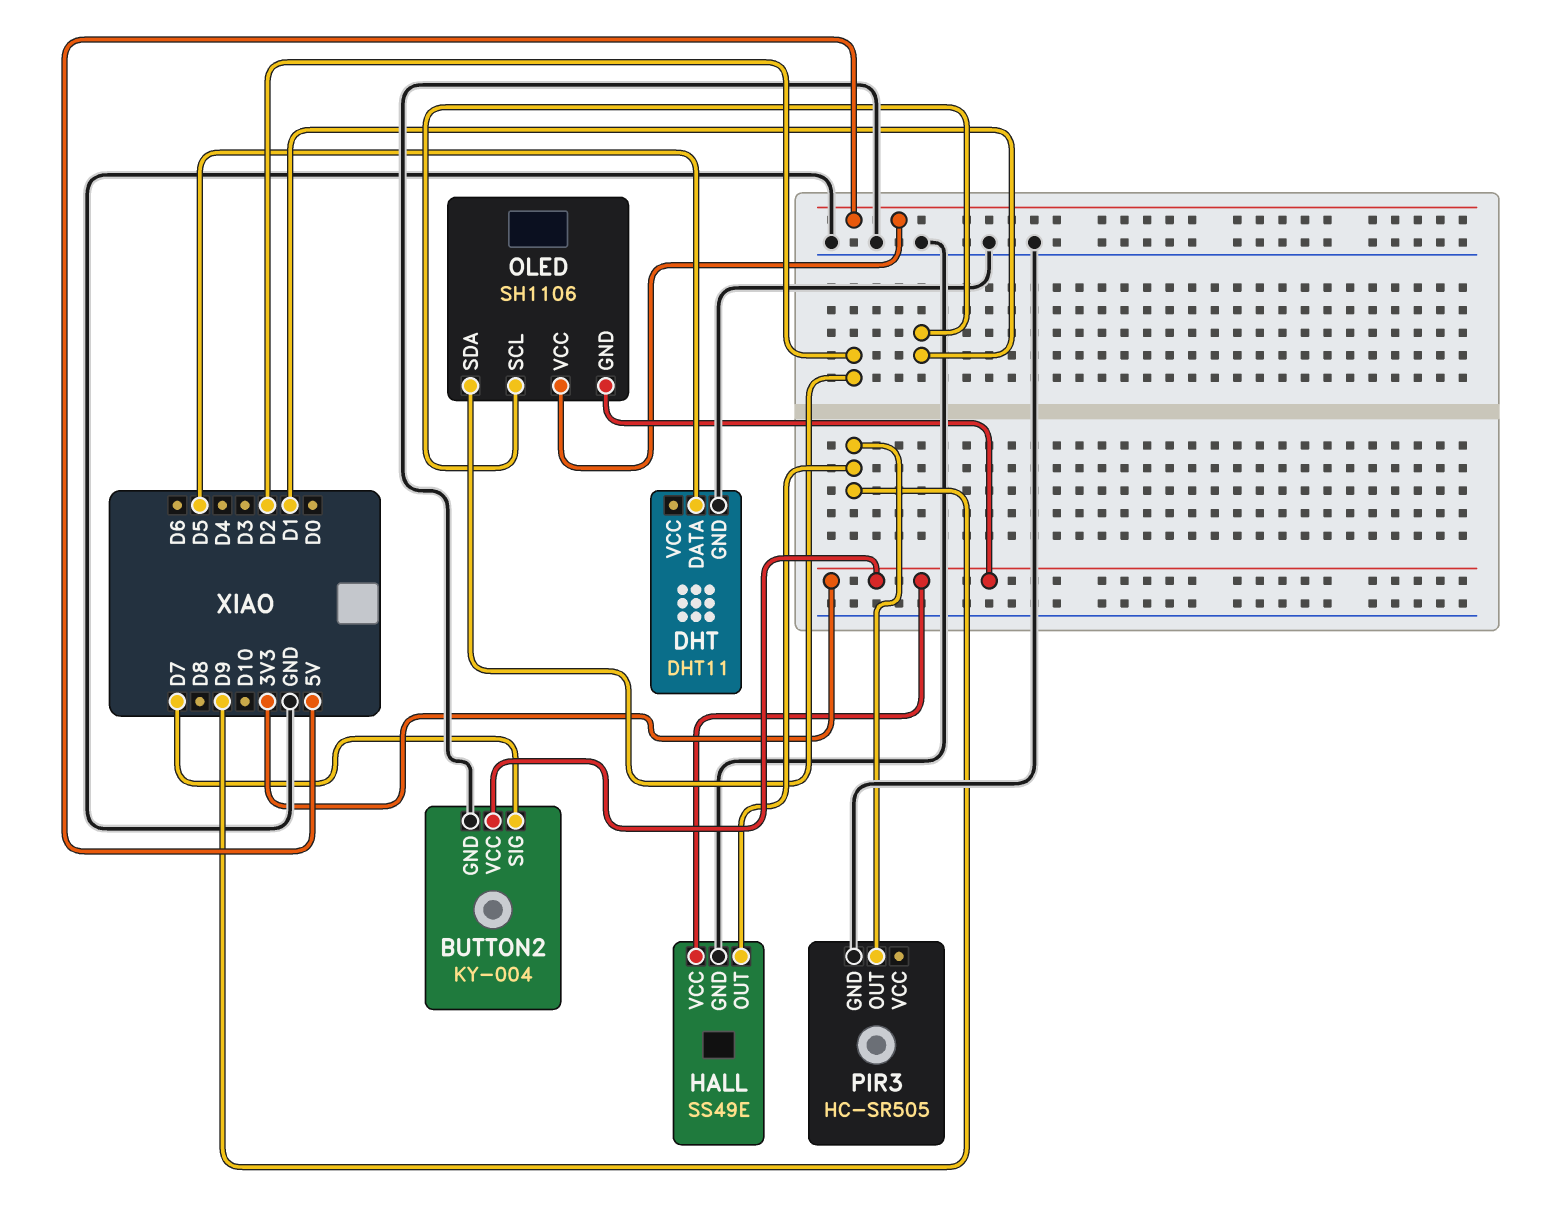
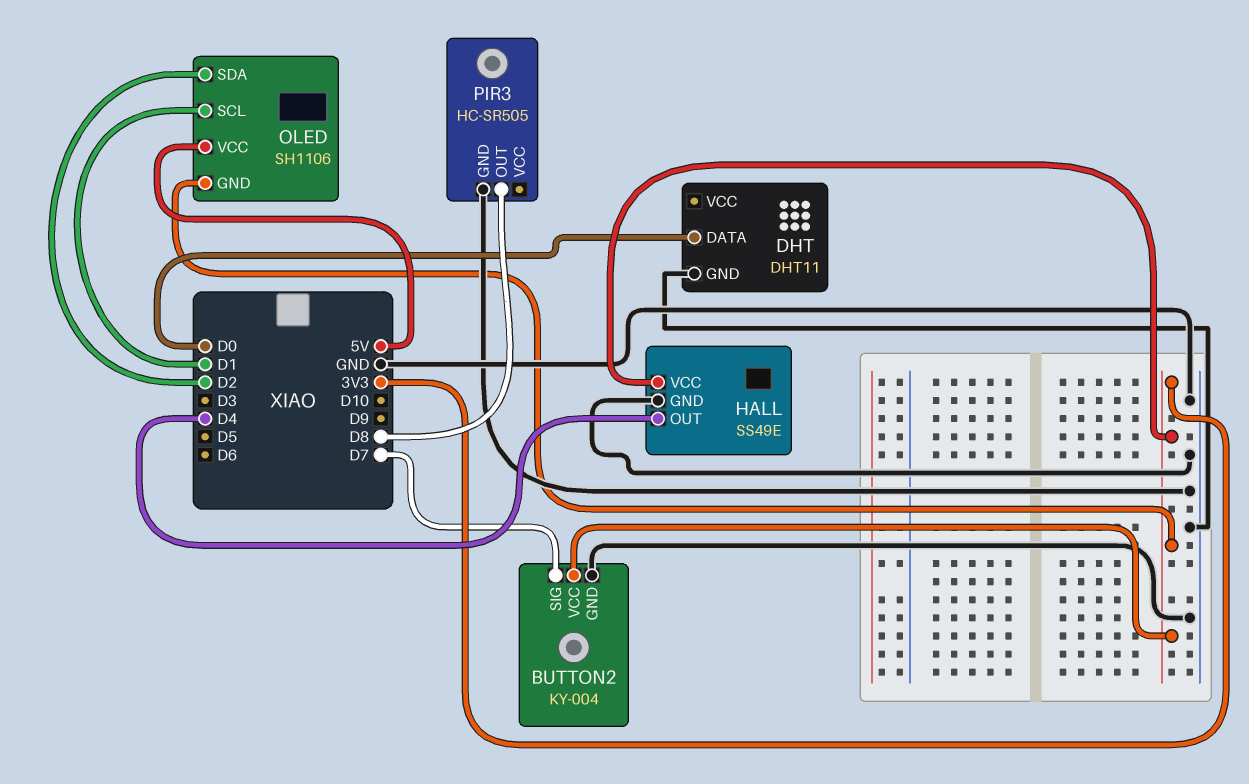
DHT pin DATA: D5 -> D0
HALL pin OUT: D9 -> D4
PIR3 pin OUT: D9 -> D8

